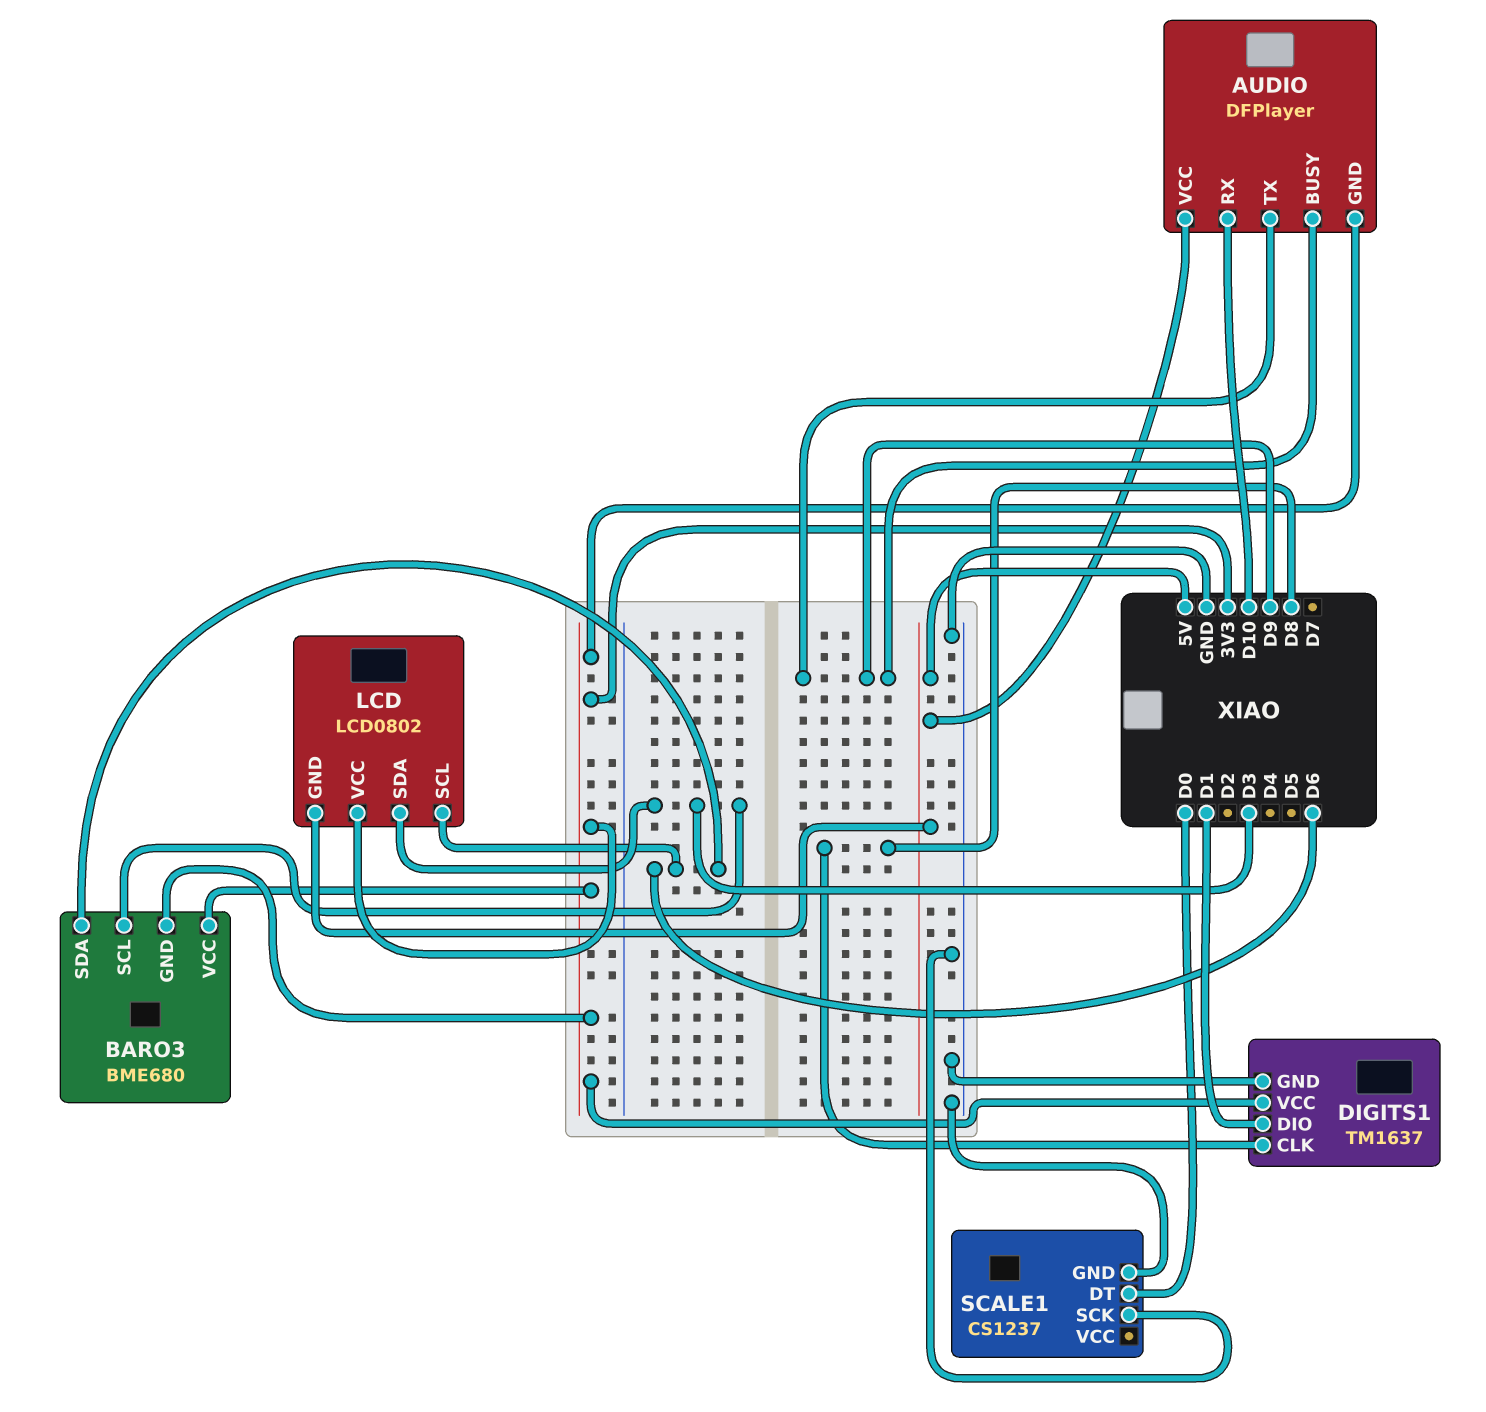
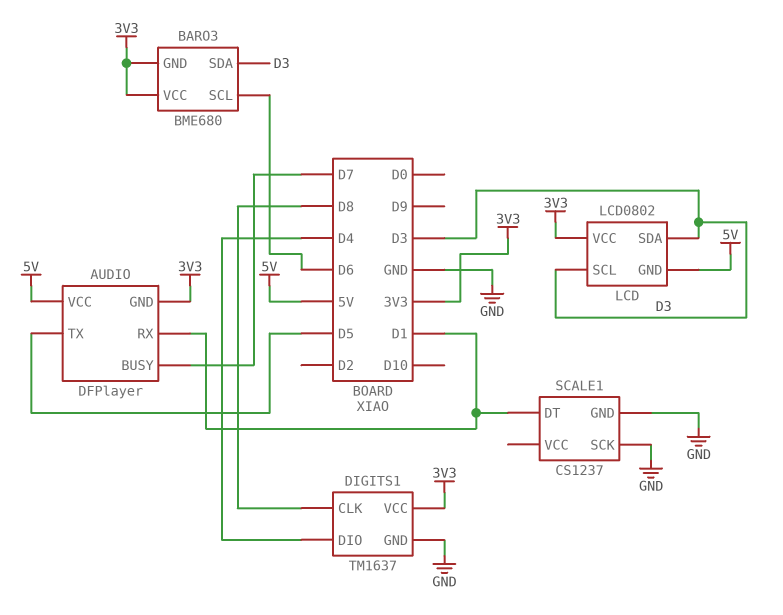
AUDIO pin BUSY: D9 -> D7
AUDIO pin RX: D10 -> D1
AUDIO pin TX: D9 -> D5
BARO3 pin SCL: D3 -> D6
BARO3 pin SDA: D6 -> D3
DIGITS1 pin DIO: D1 -> D4
LCD pin SCL: D6 -> D3
SCALE1 pin DT: D0 -> D1

